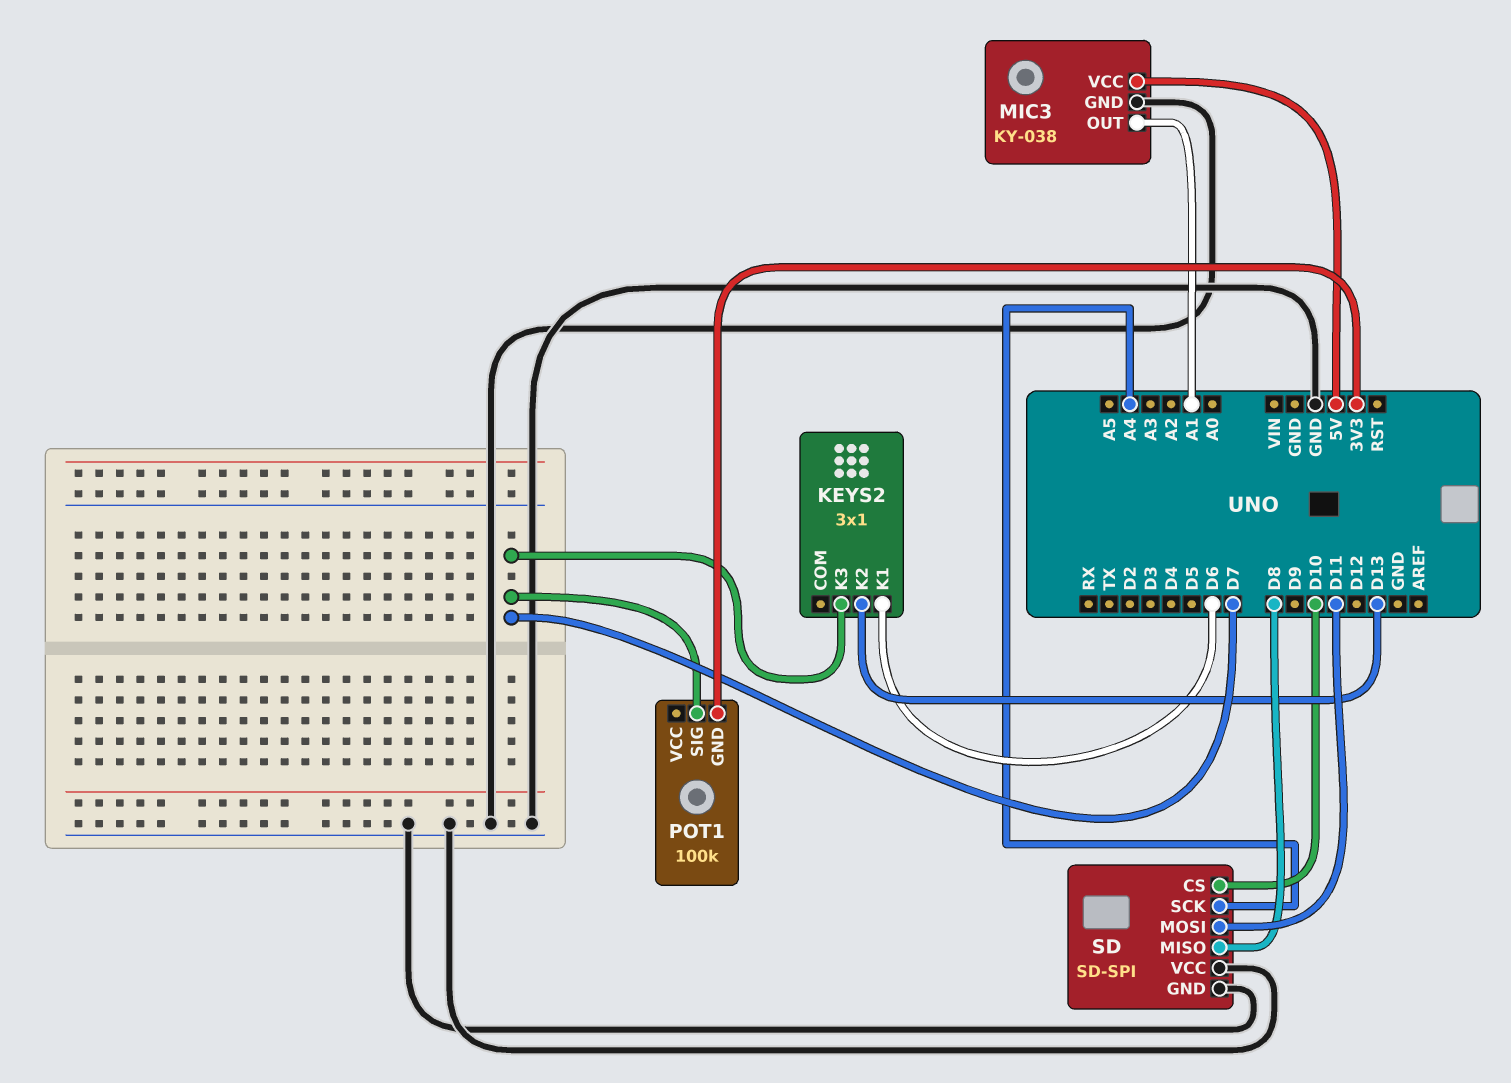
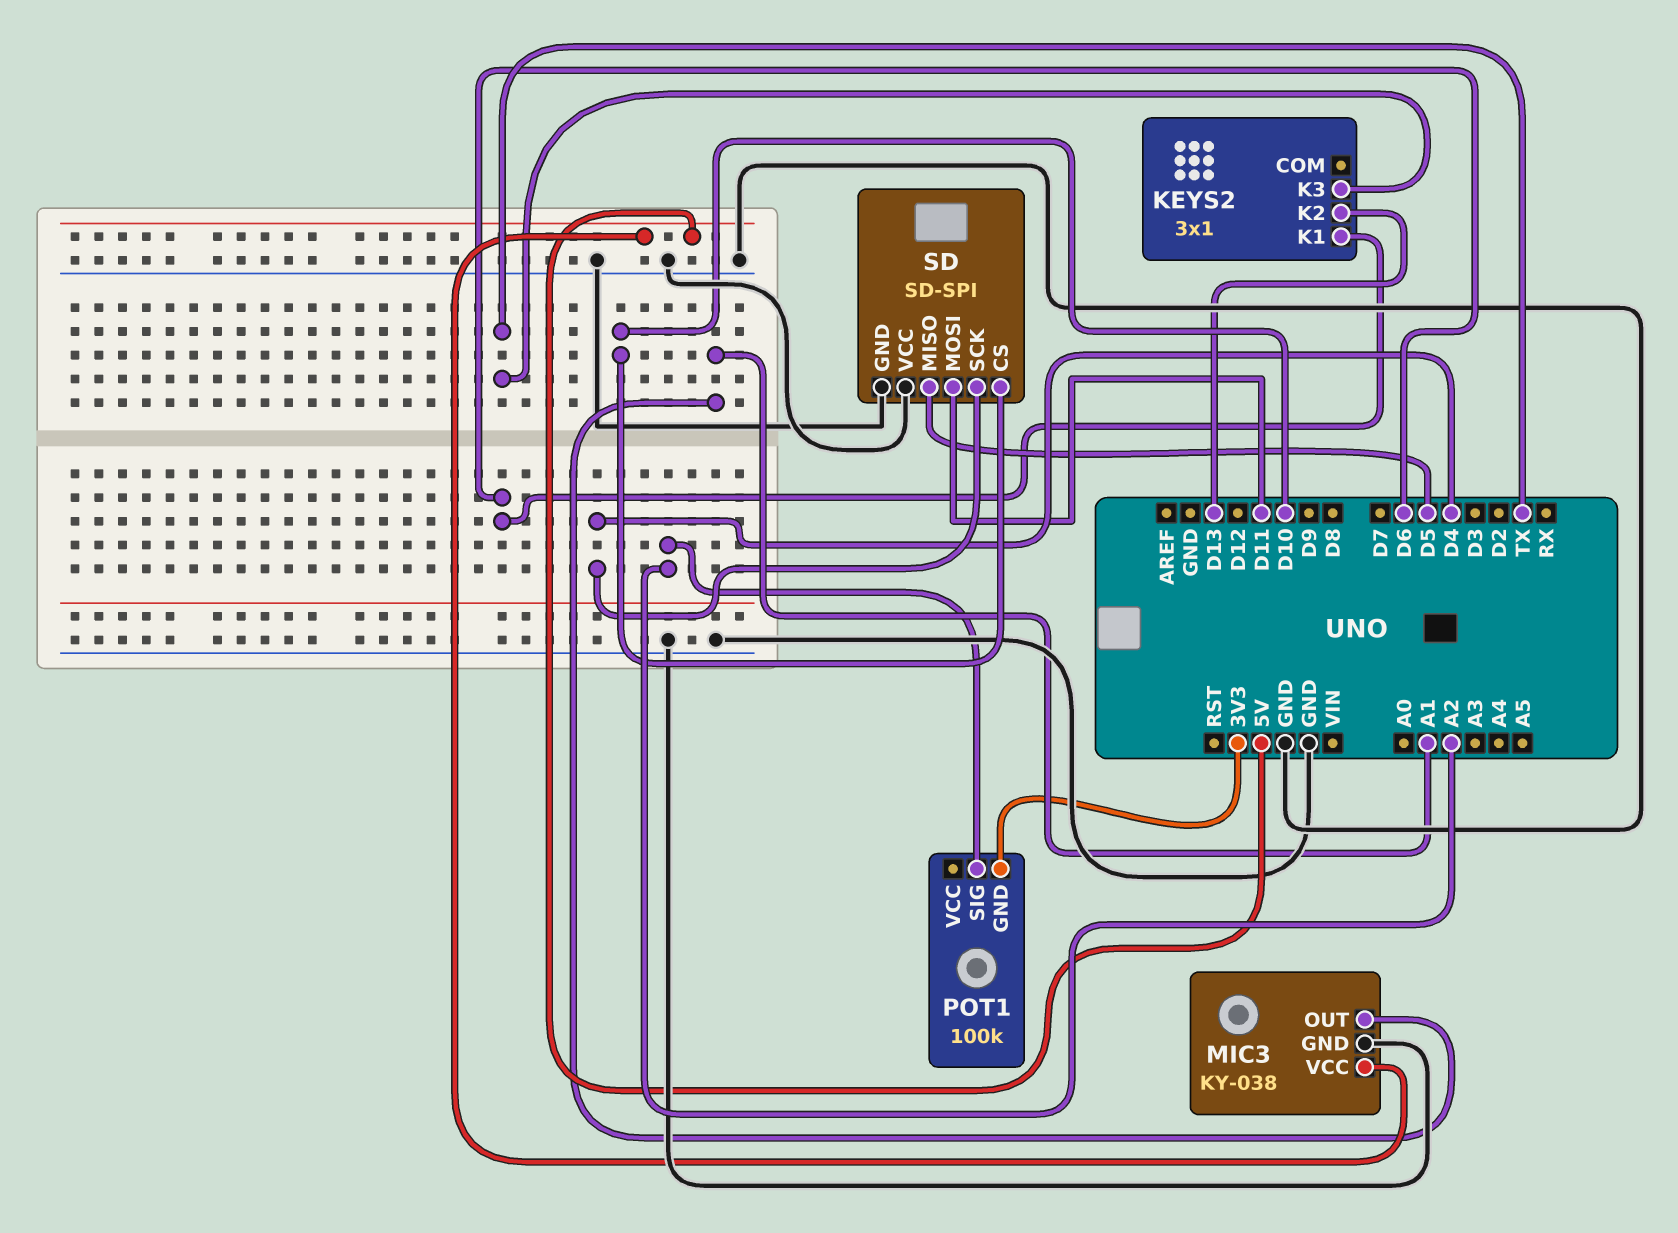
KEYS2 pin K3: D7 -> TX
POT1 pin SIG: D7 -> A2
SD pin MISO: D8 -> D5
SD pin SCK: A4 -> D4

